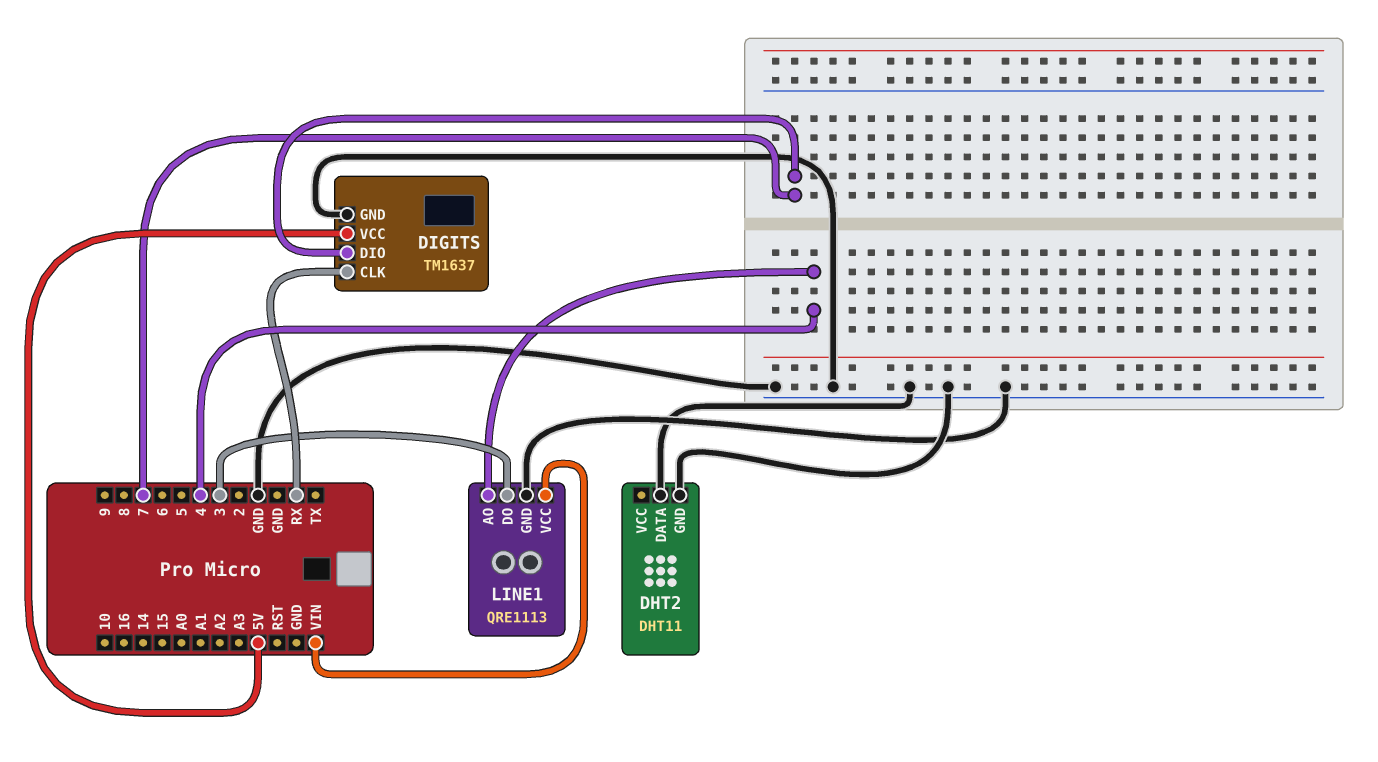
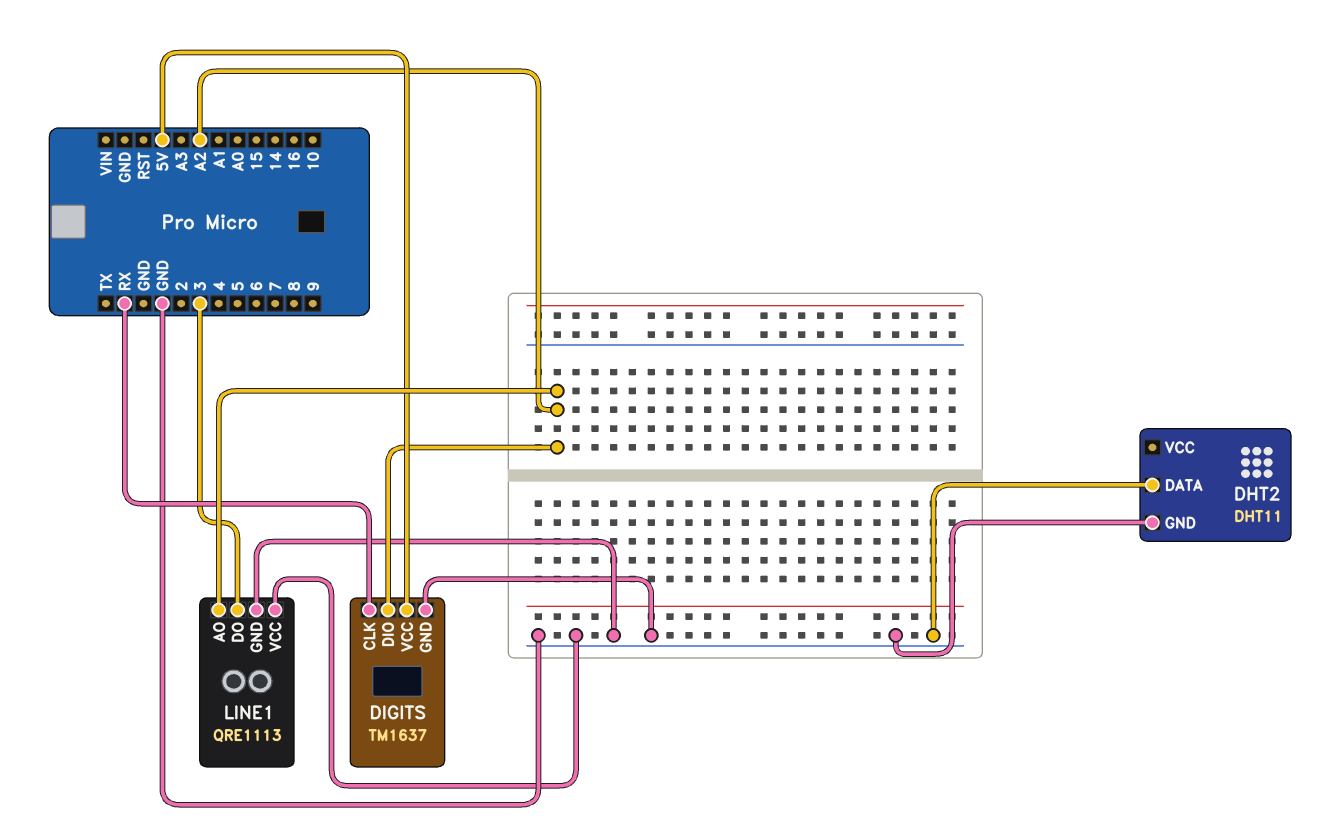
DIGITS pin DIO: 7 -> A2
LINE1 pin AO: 4 -> A2
LINE1 pin VCC: VIN -> GND

